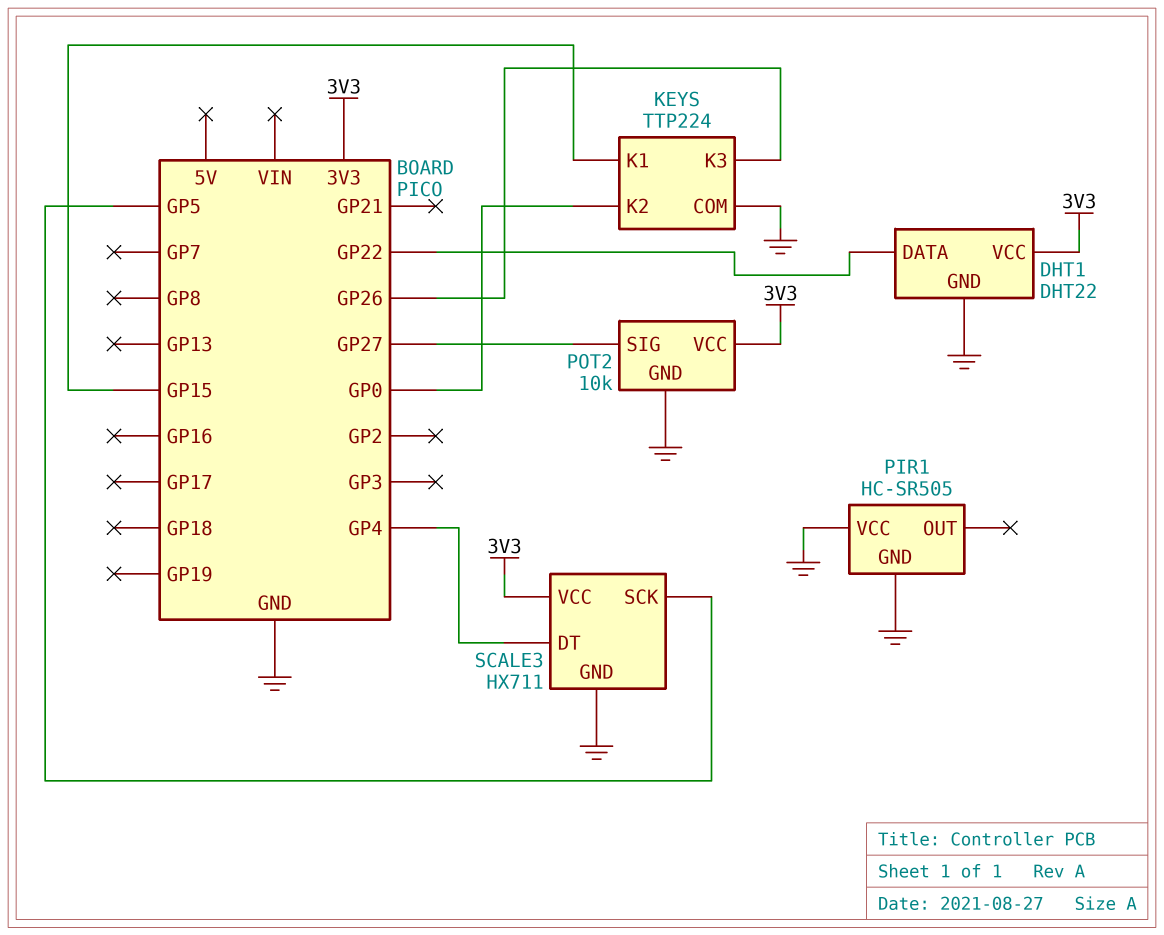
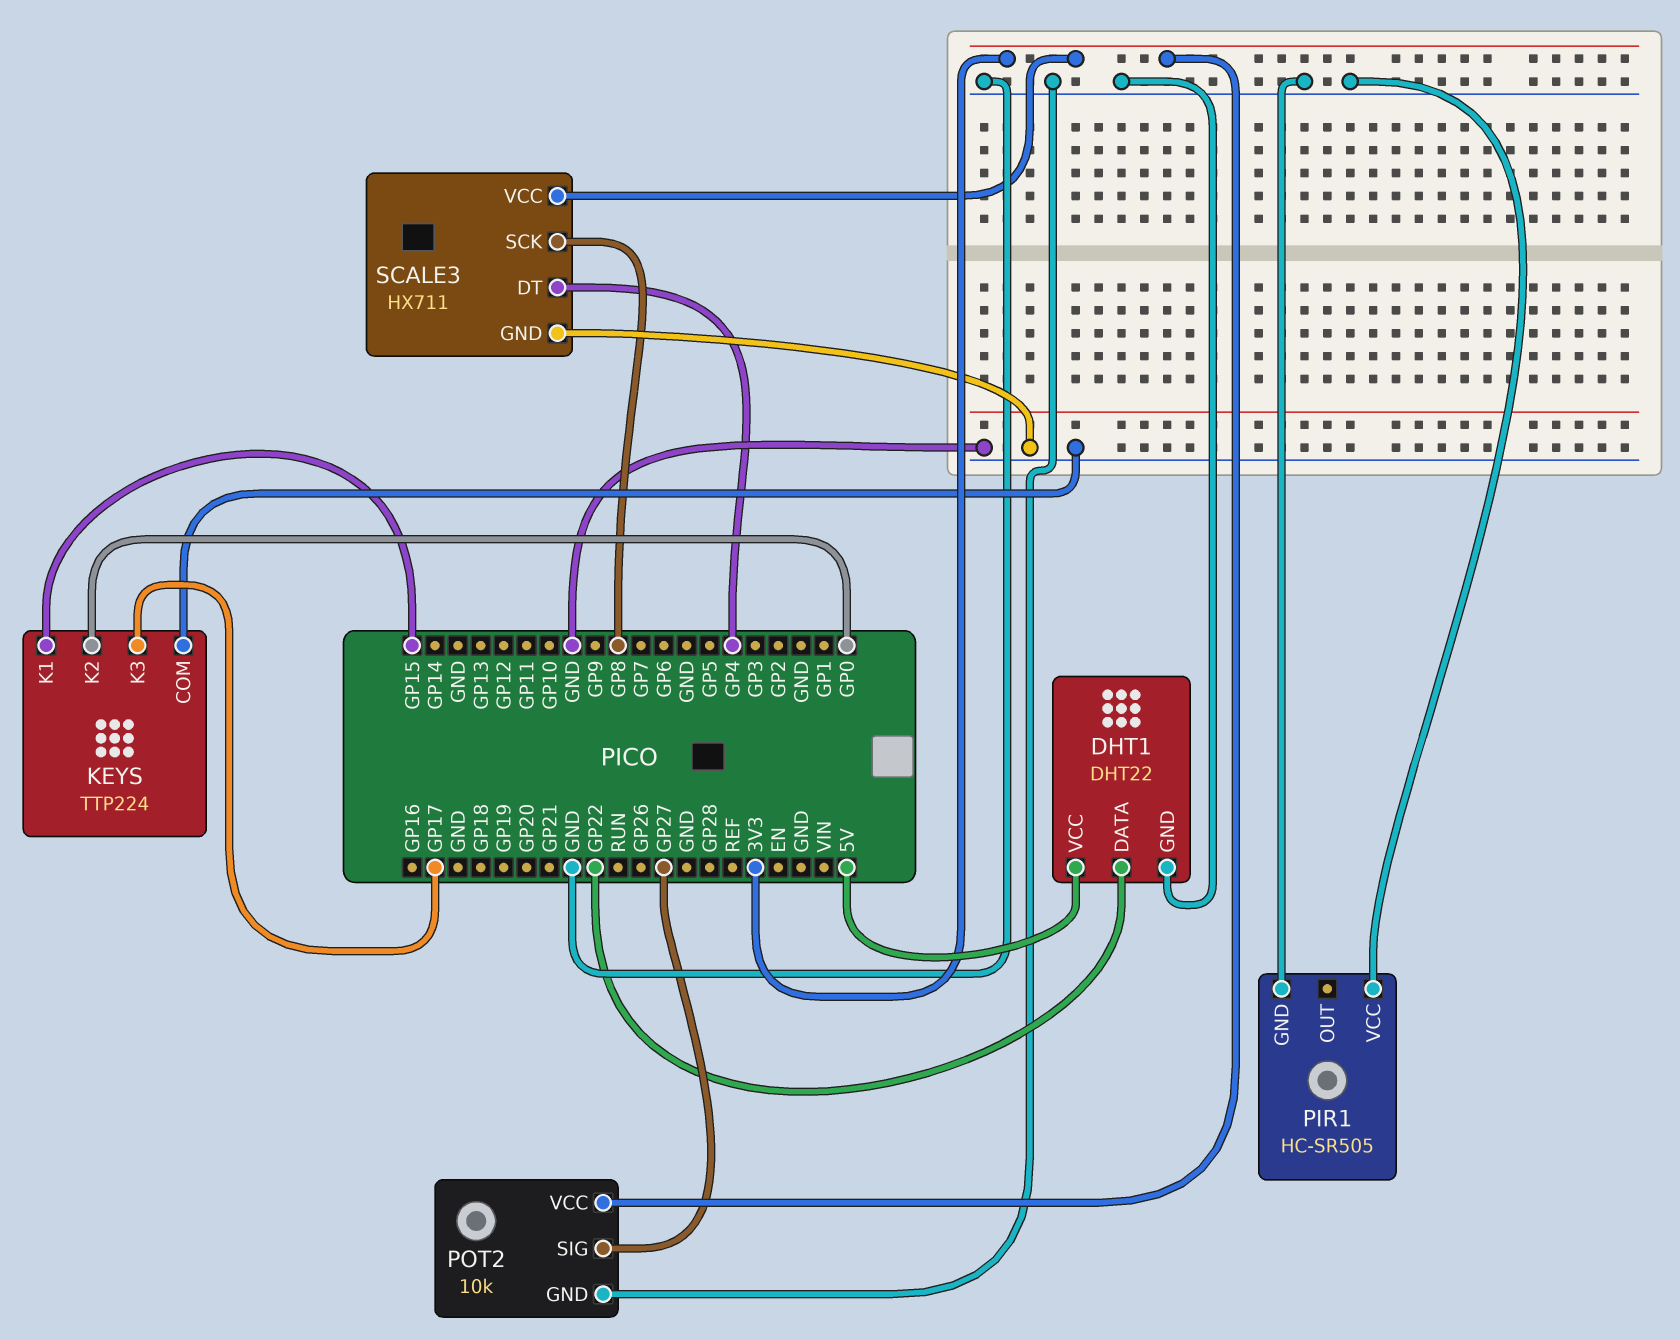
DHT1 pin VCC: 3V3 -> 5V
KEYS pin K3: GP26 -> GP17
SCALE3 pin SCK: GP5 -> GP8

